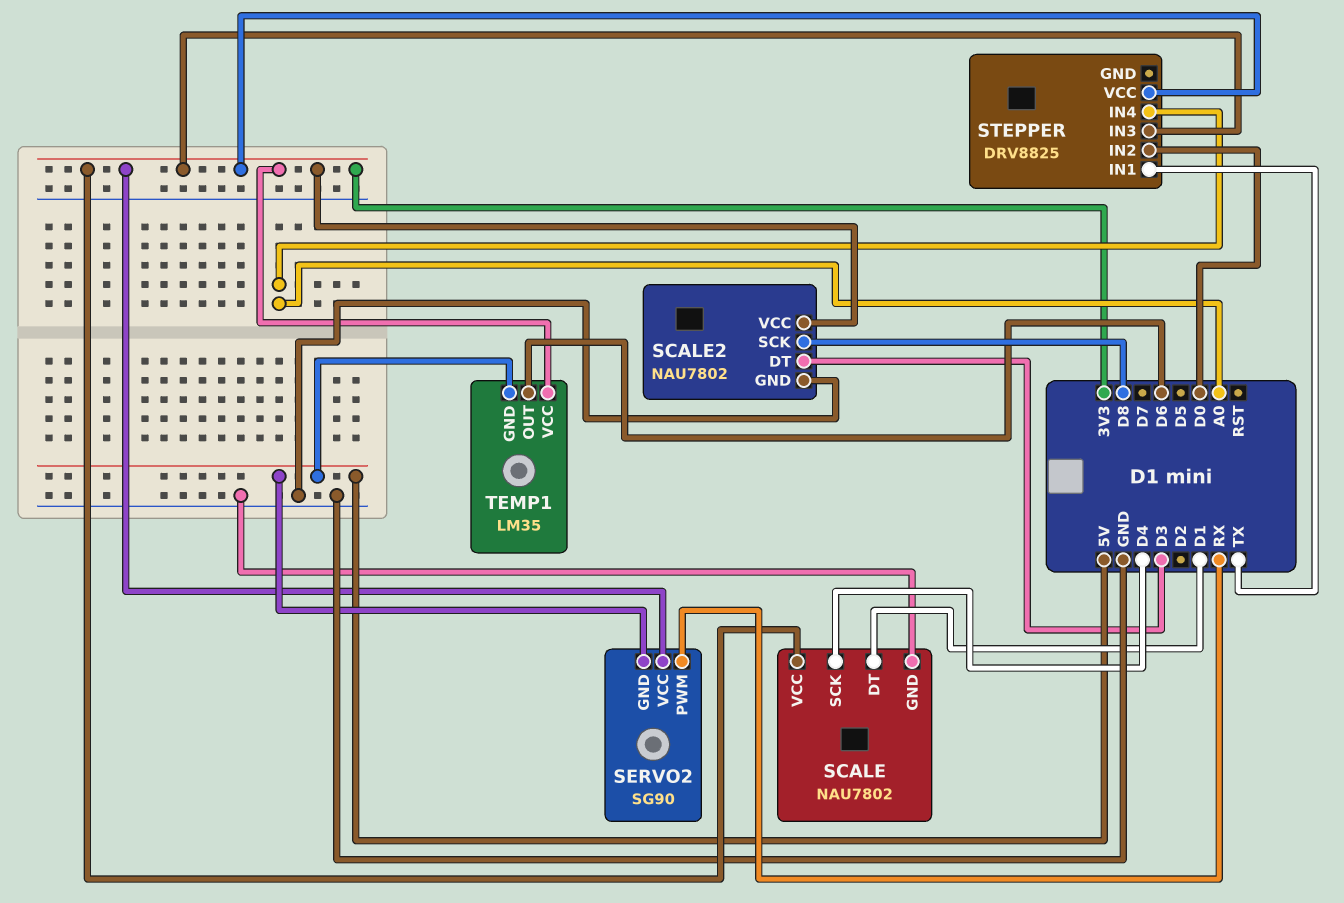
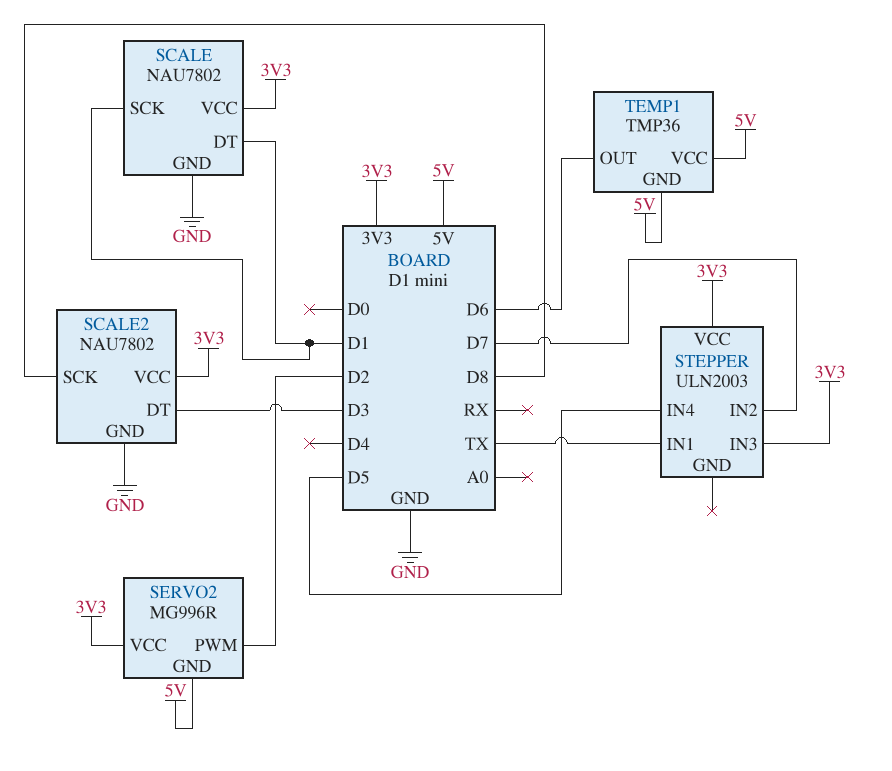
SCALE pin SCK: D4 -> D1
SERVO2: SG90 -> MG996R
SERVO2 pin PWM: RX -> D2
STEPPER: DRV8825 -> ULN2003
STEPPER pin IN2: D0 -> D7
STEPPER pin IN4: A0 -> D5
TEMP1: LM35 -> TMP36
TEMP1 pin VCC: 3V3 -> 5V

